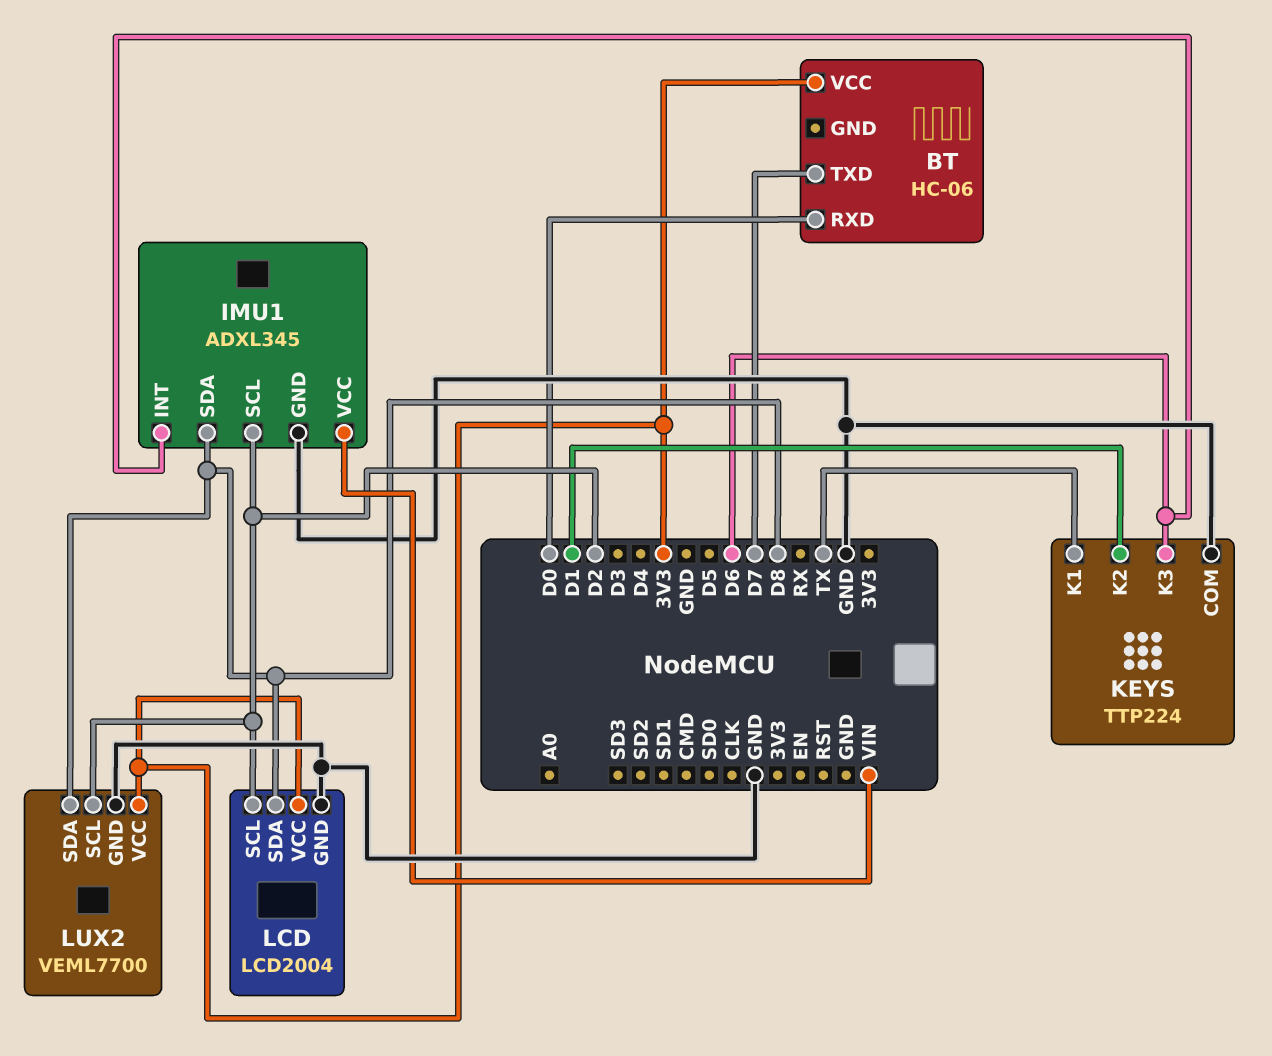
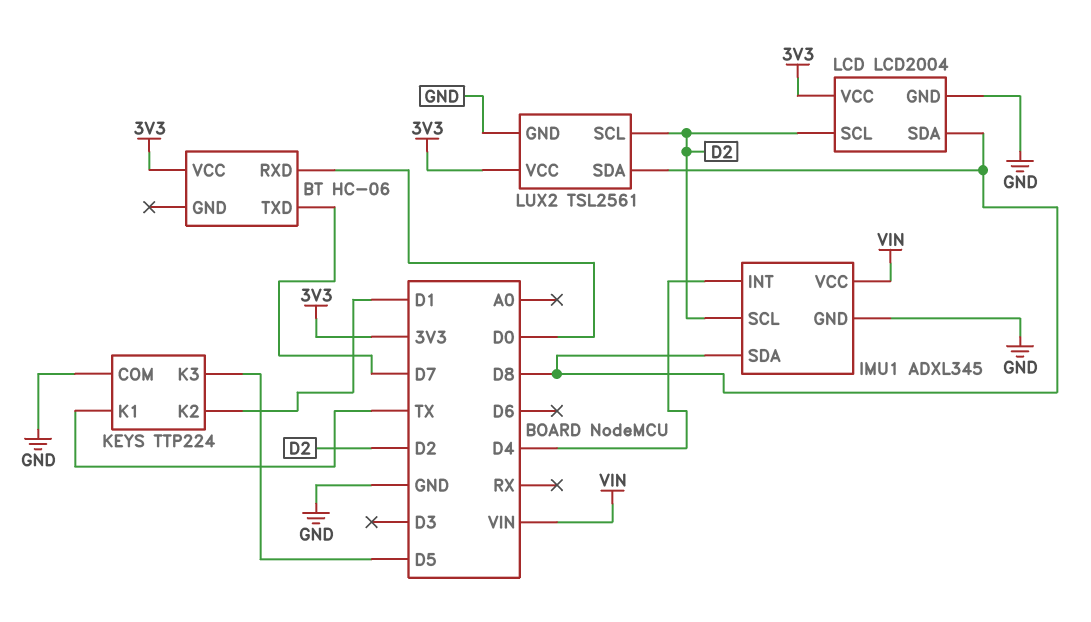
IMU1 pin INT: D6 -> D4
KEYS pin K3: D6 -> D5
LUX2: VEML7700 -> TSL2561

